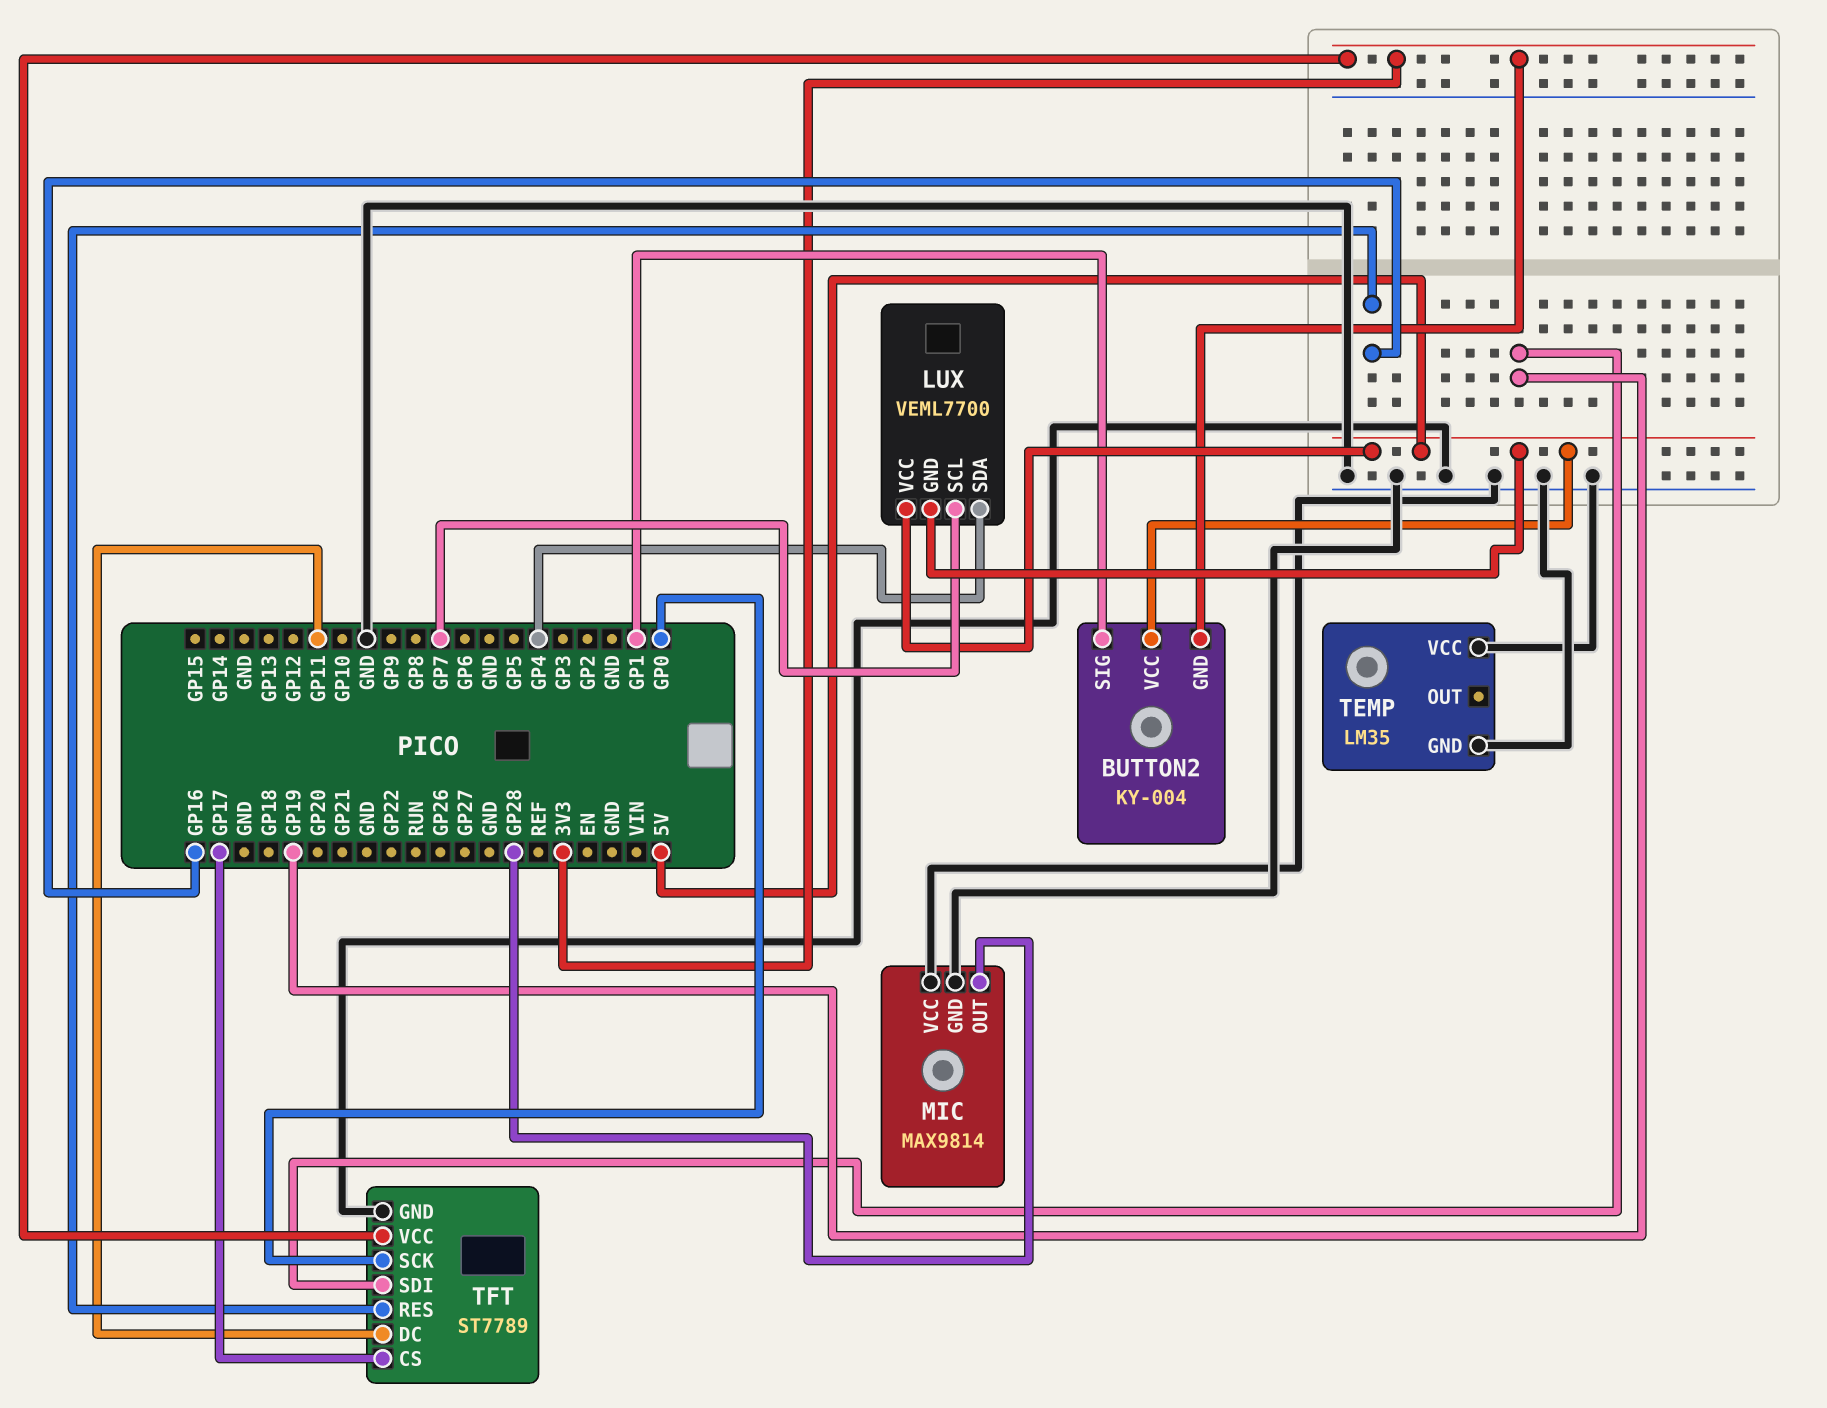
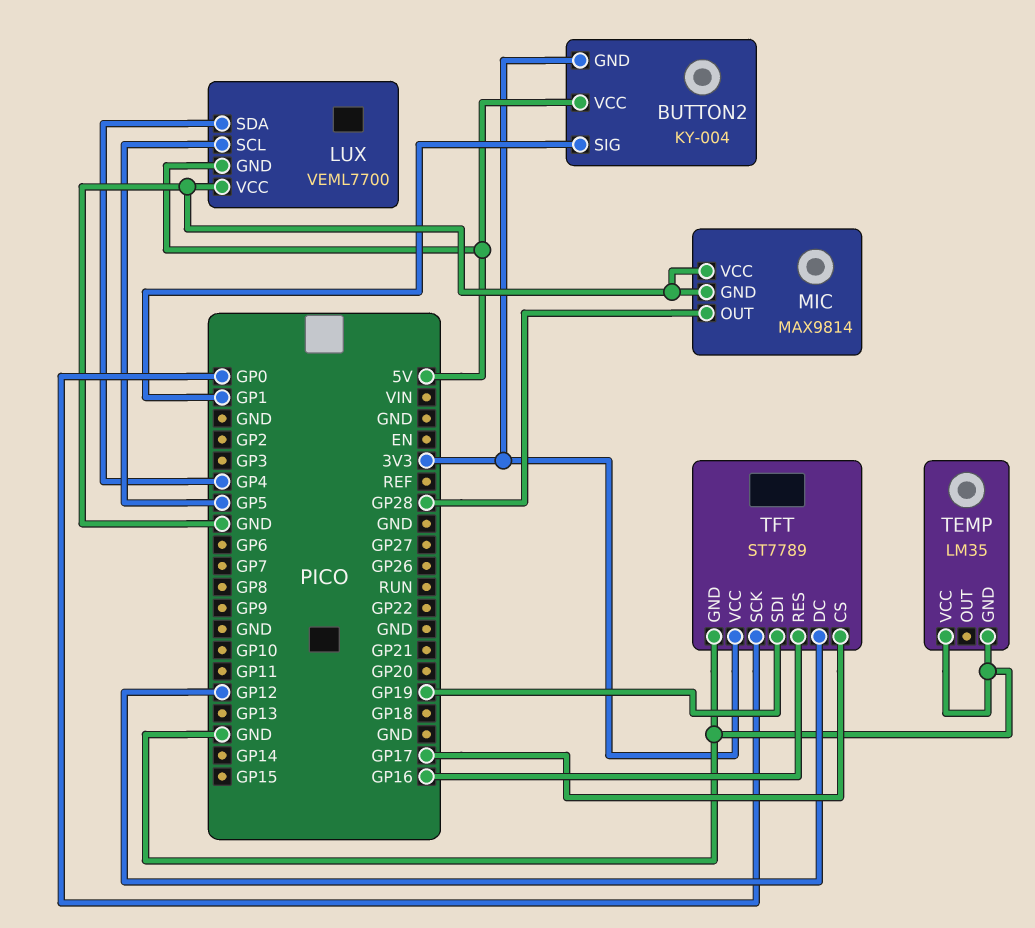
LUX pin SCL: GP7 -> GP5
LUX pin VCC: 5V -> GND
TFT pin DC: GP11 -> GP12

